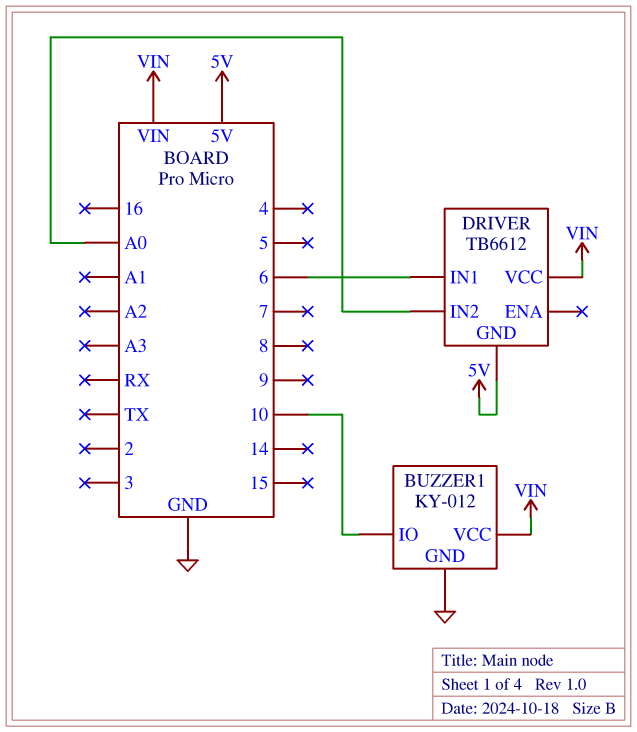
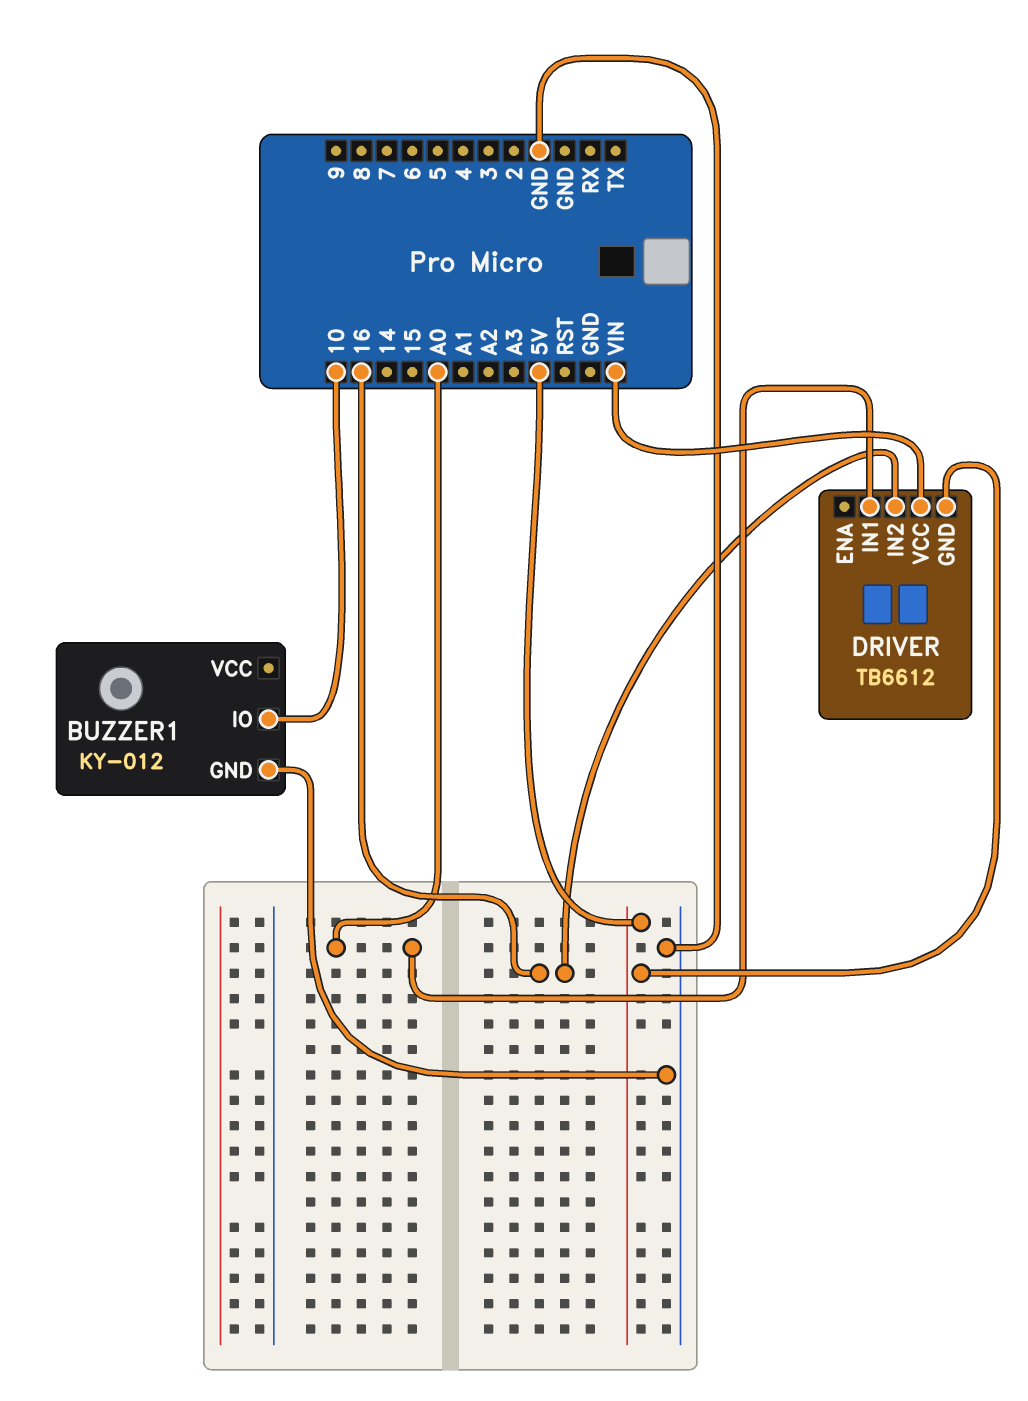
BUZZER1 pin VCC: VIN -> none
DRIVER pin IN1: 6 -> A0
DRIVER pin IN2: A0 -> 16

